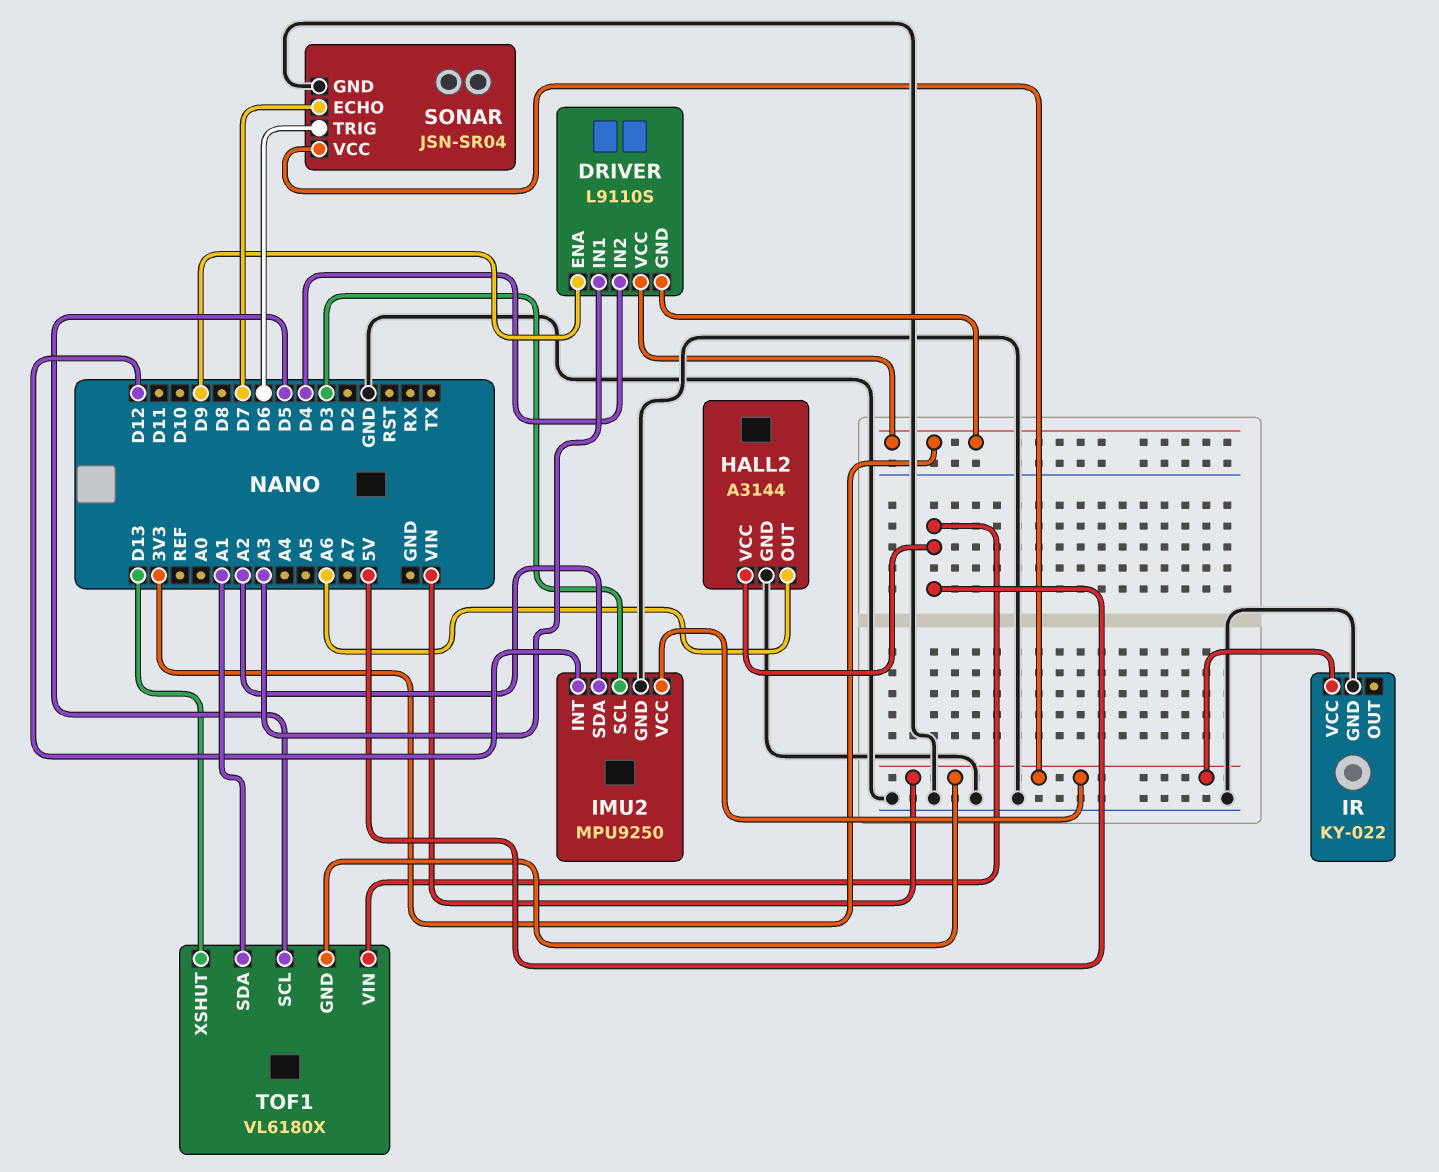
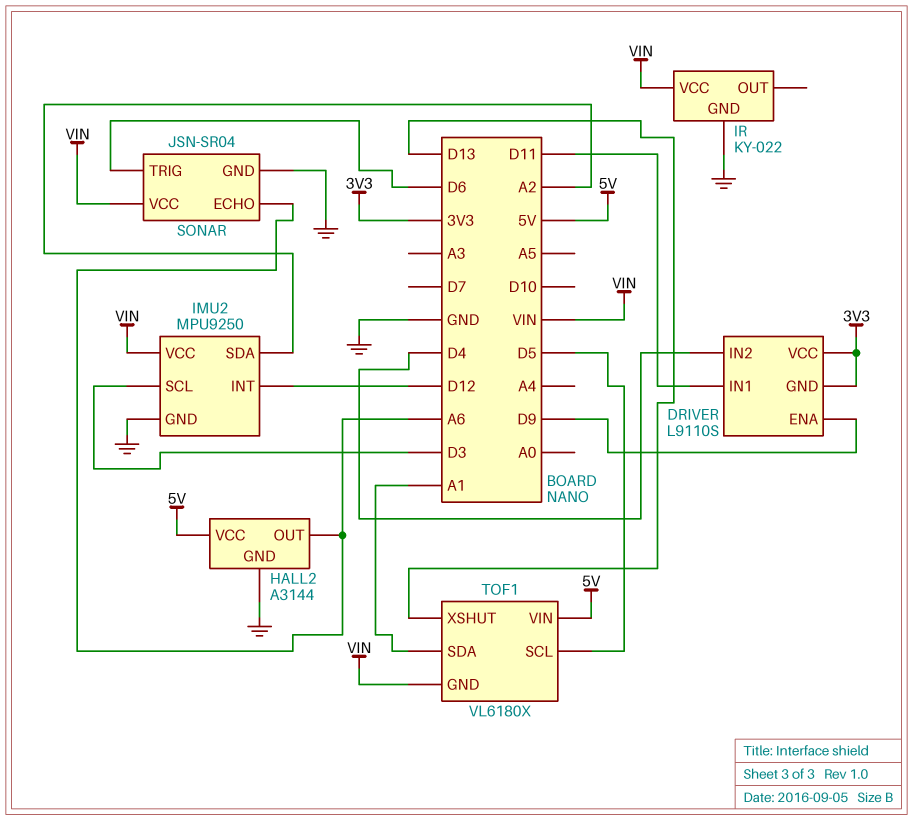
DRIVER pin IN1: A3 -> D11
SONAR pin ECHO: D7 -> A6

